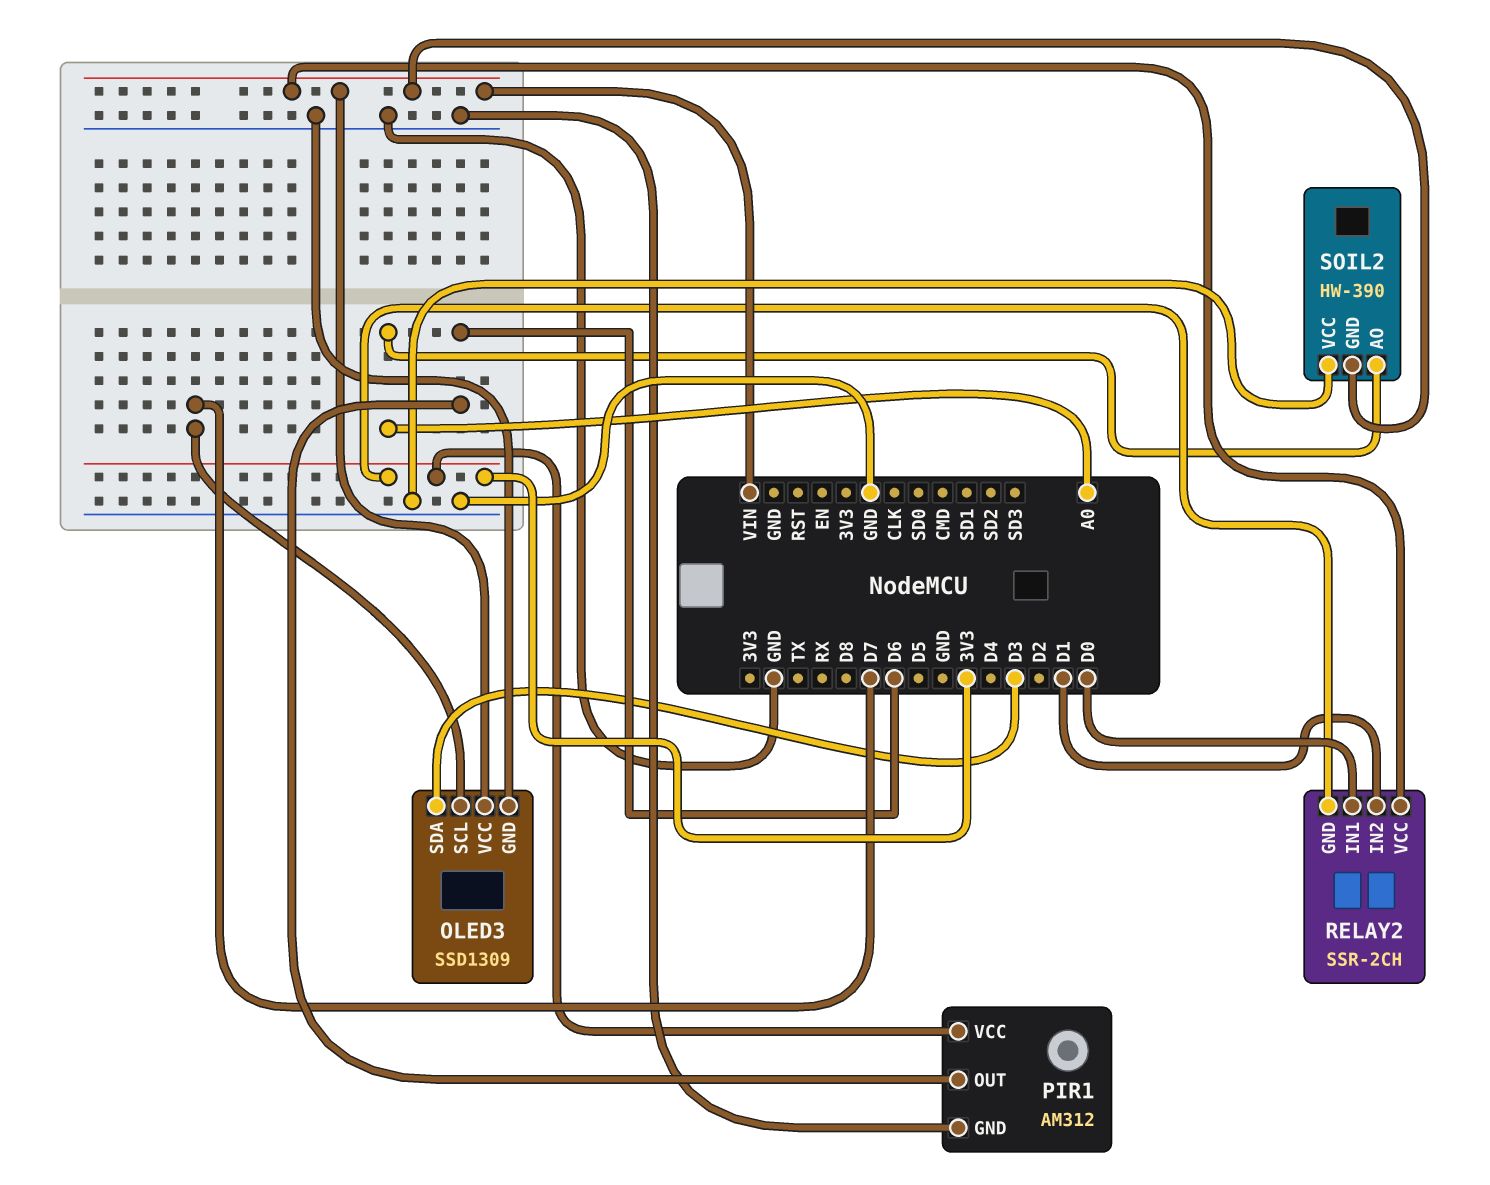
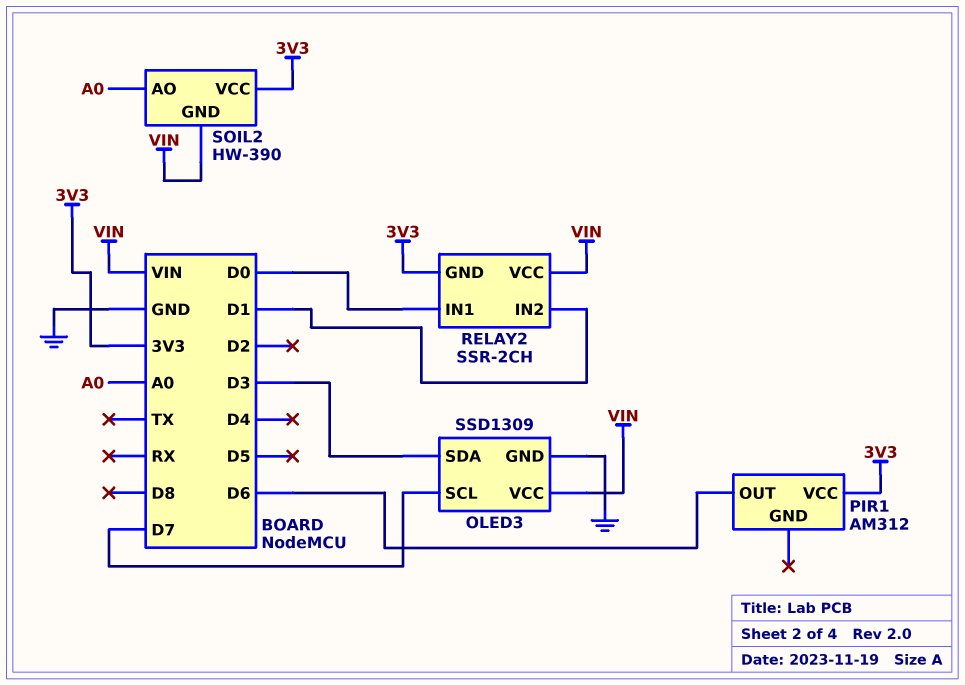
PIR1 pin GND: GND -> none
SOIL2 pin VCC: GND -> 3V3

